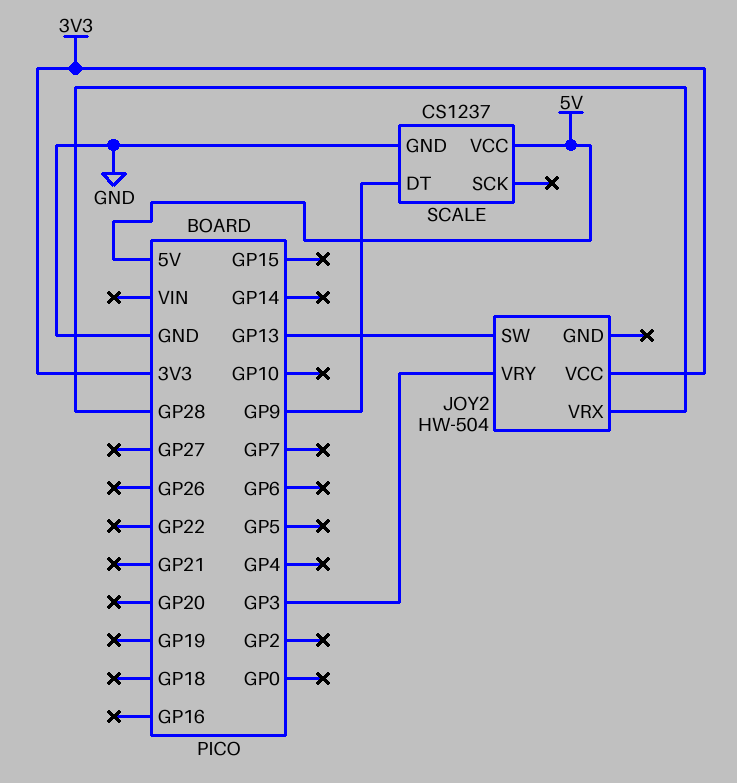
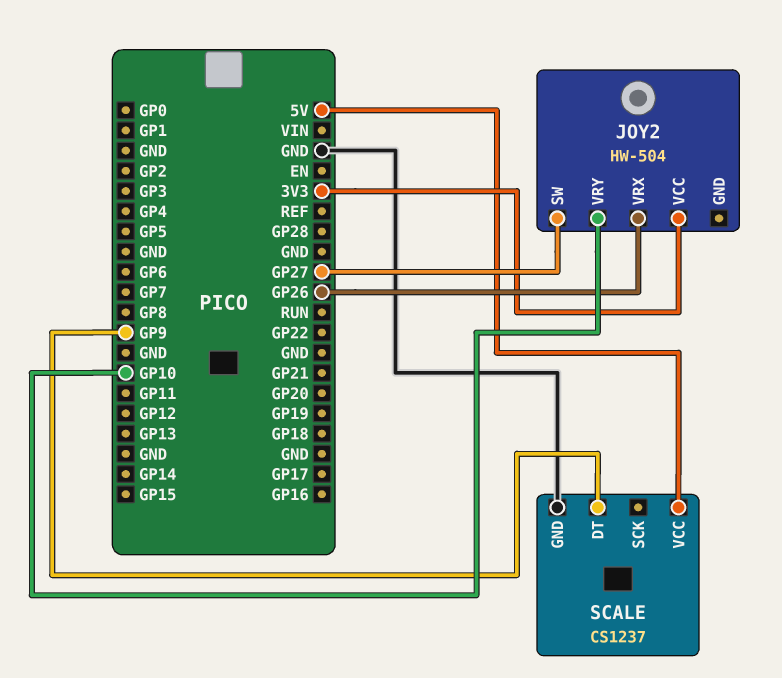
JOY2 pin SW: GP13 -> GP27
JOY2 pin VRX: GP28 -> GP26
JOY2 pin VRY: GP3 -> GP10

